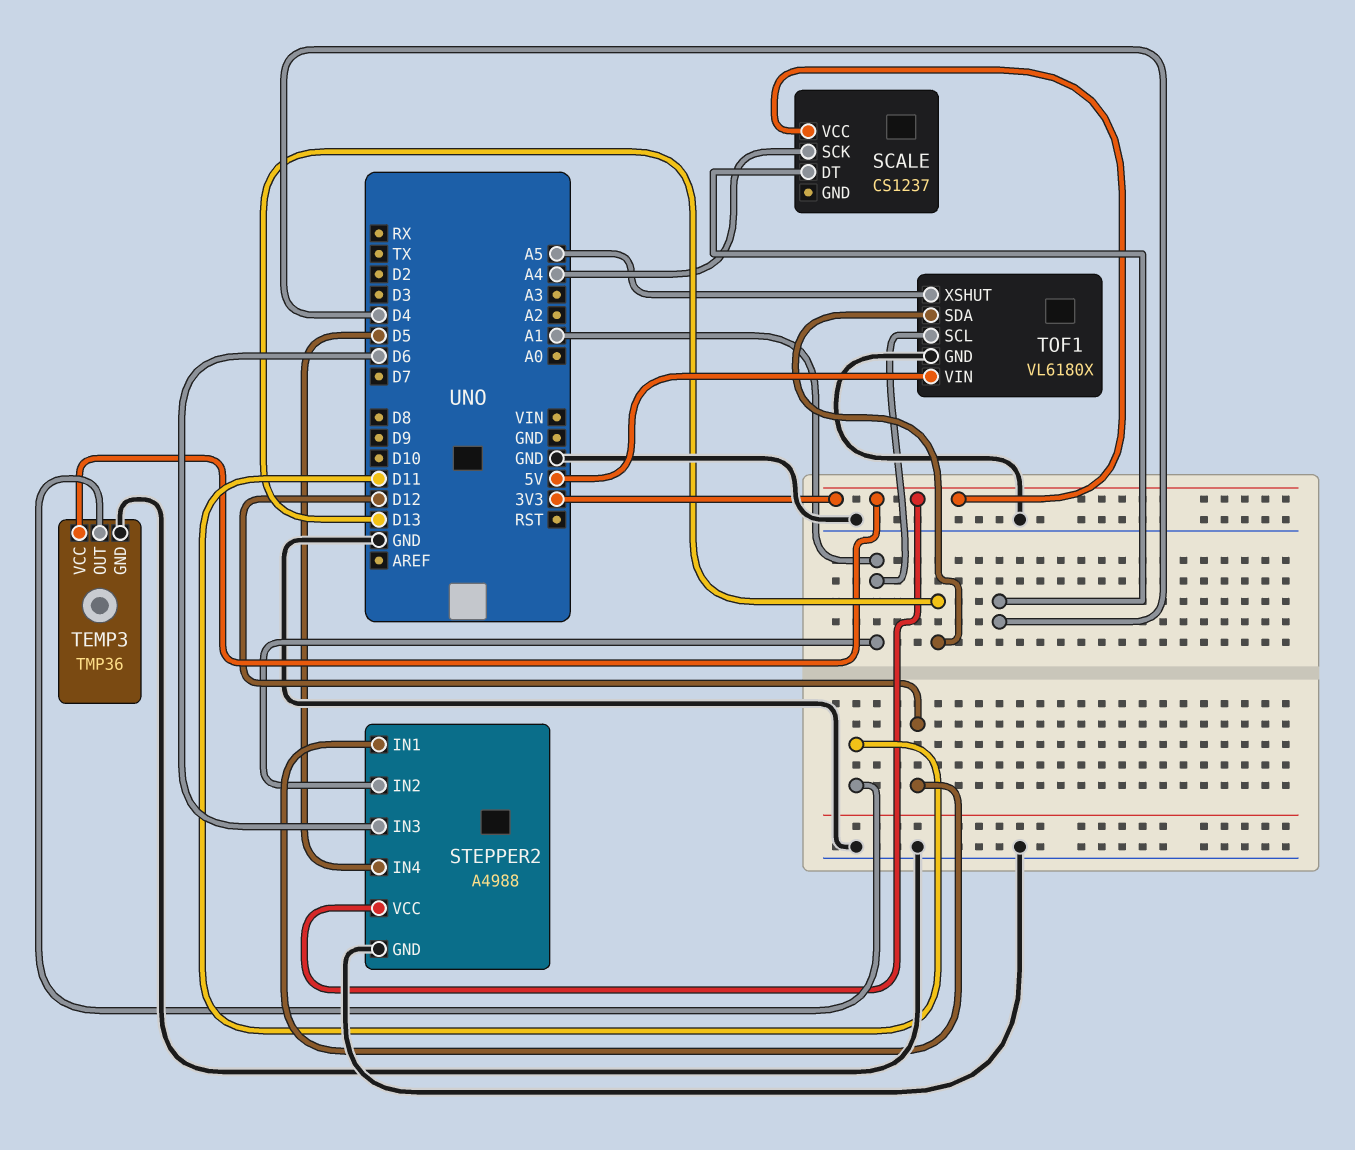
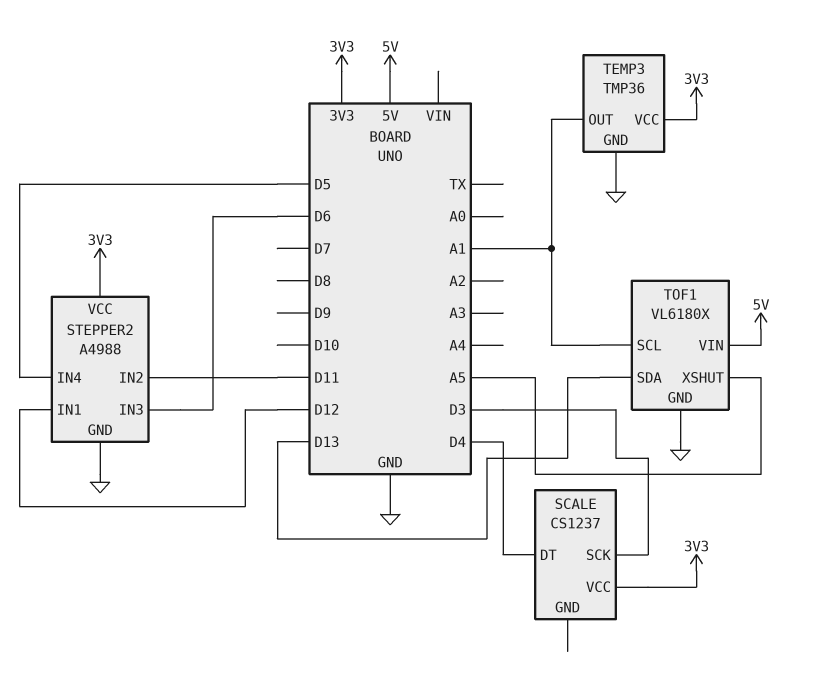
SCALE pin SCK: A4 -> D3
STEPPER2 pin IN2: A1 -> D11
TEMP3 pin OUT: D11 -> A1

